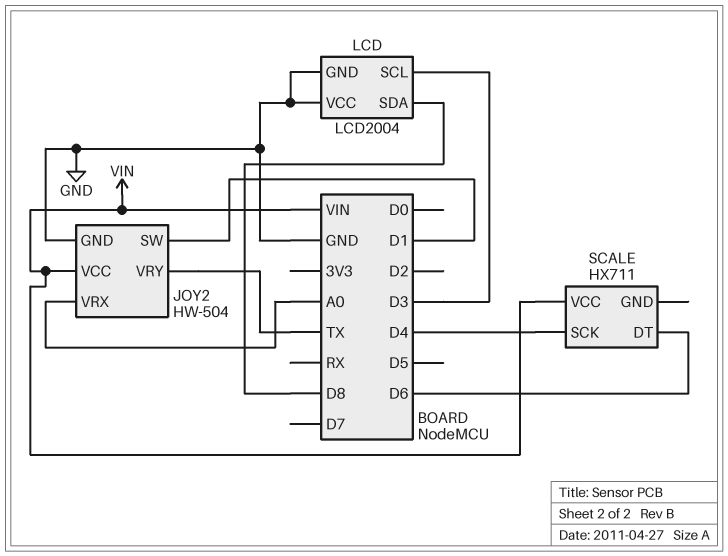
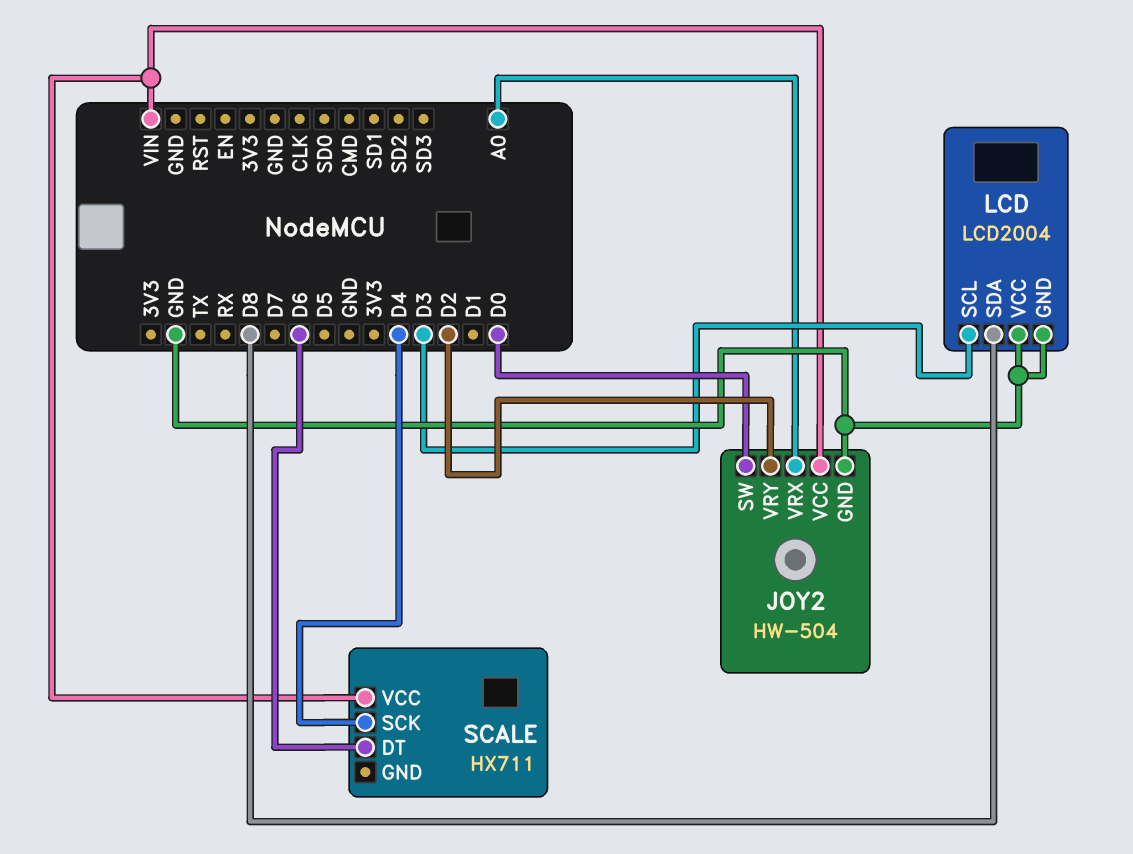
JOY2 pin SW: D1 -> D0
JOY2 pin VRY: TX -> D2

